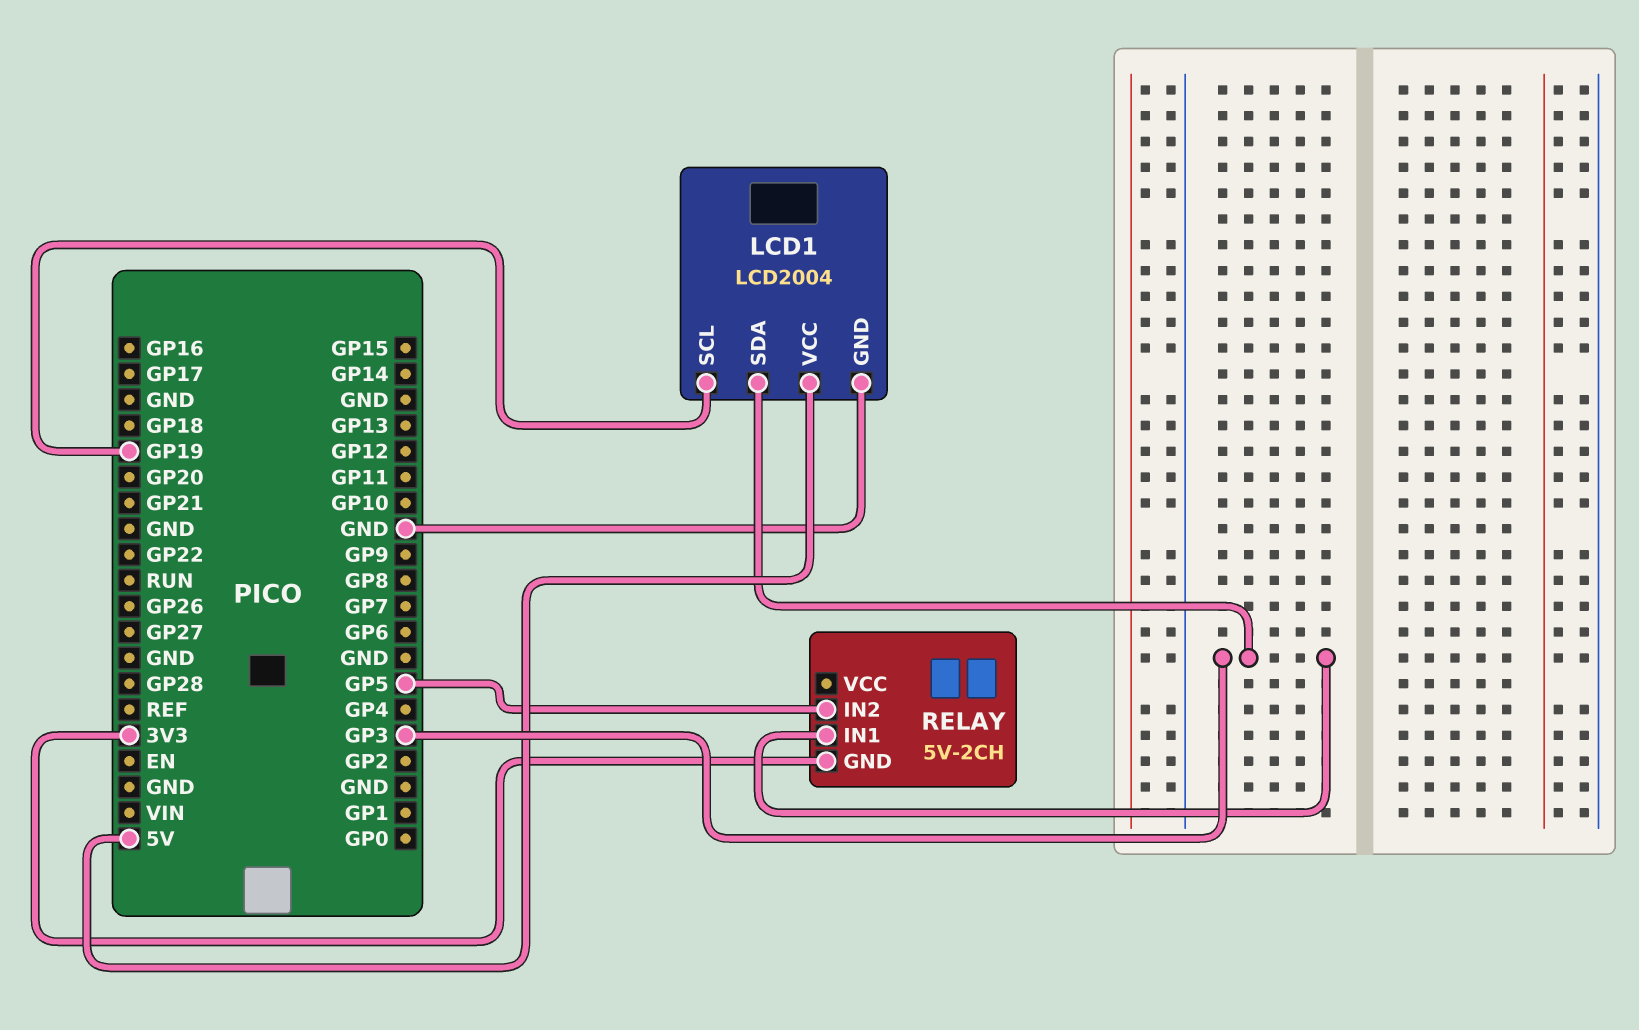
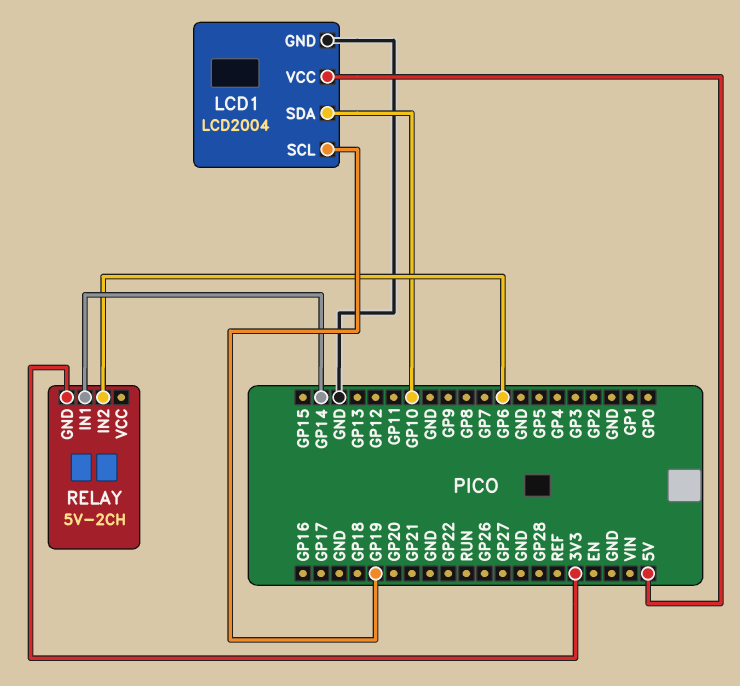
LCD1 pin SDA: GP3 -> GP10
RELAY pin IN1: GP3 -> GP14
RELAY pin IN2: GP5 -> GP6

